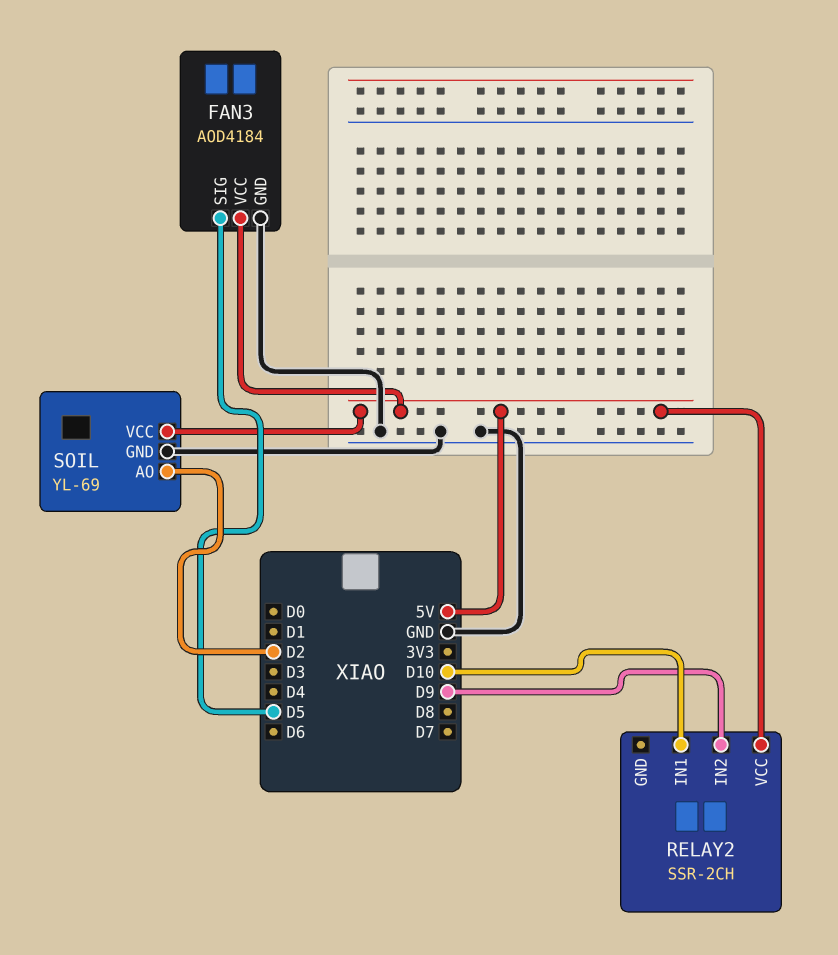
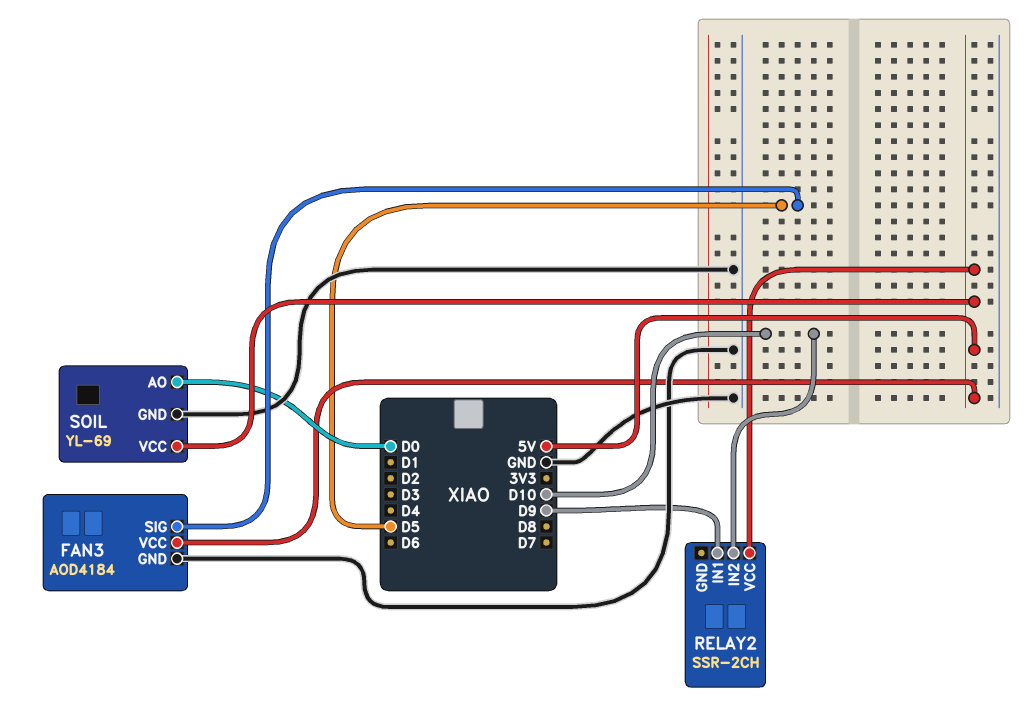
RELAY2 pin IN1: D10 -> D9
RELAY2 pin IN2: D9 -> D10
SOIL pin AO: D2 -> D0

